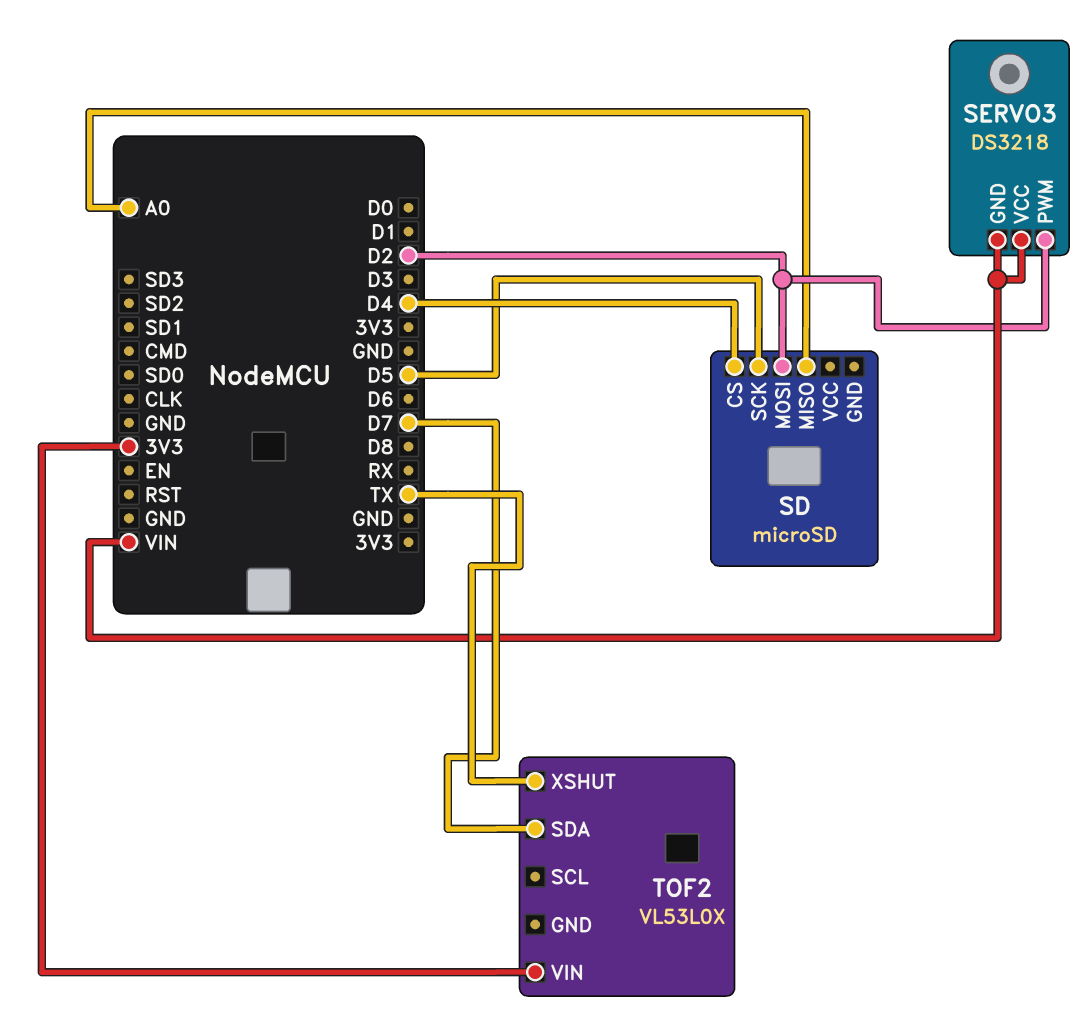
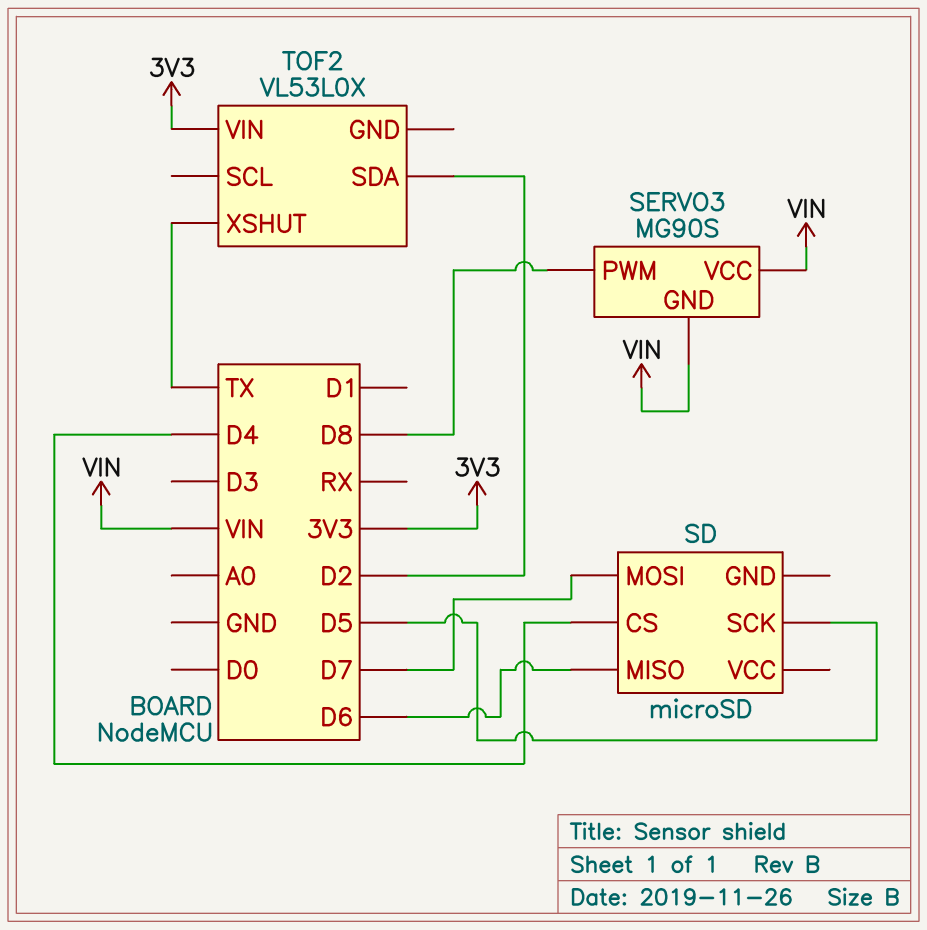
SD pin MISO: A0 -> D6
SD pin MOSI: D2 -> D7
SERVO3: DS3218 -> MG90S
SERVO3 pin PWM: D2 -> D8
TOF2 pin SDA: D7 -> D2

